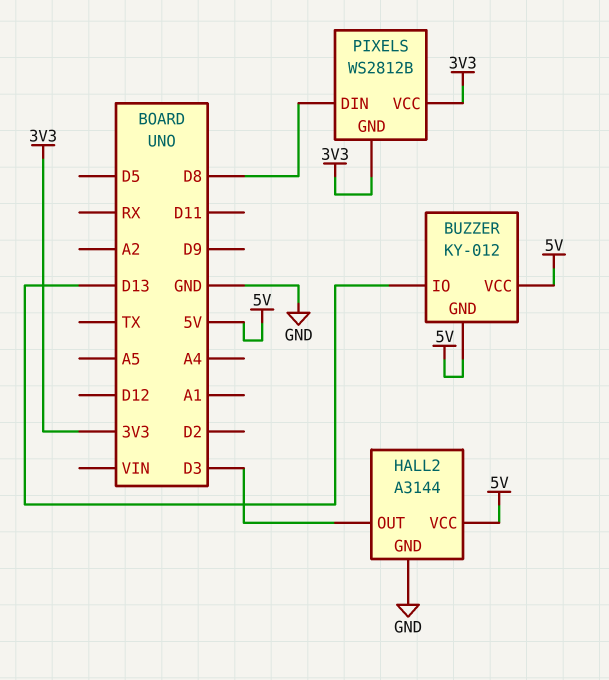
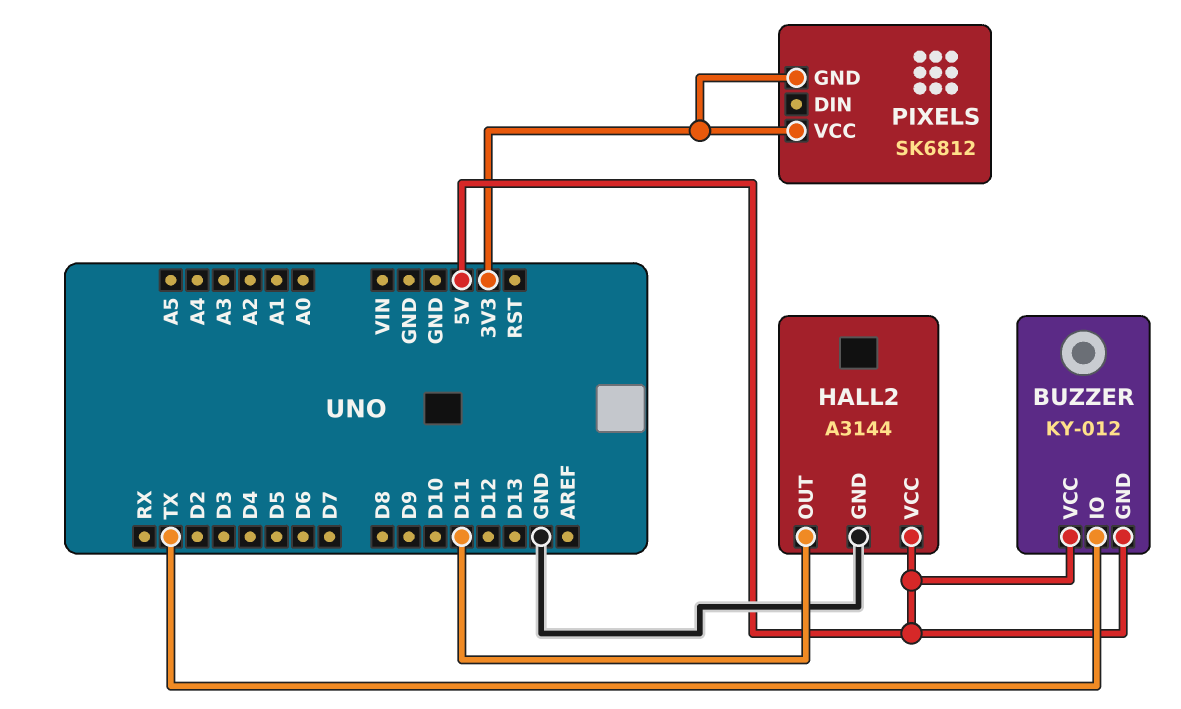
BUZZER pin IO: D13 -> TX
HALL2 pin OUT: D3 -> D11
PIXELS: WS2812B -> SK6812
PIXELS pin DIN: D8 -> none

